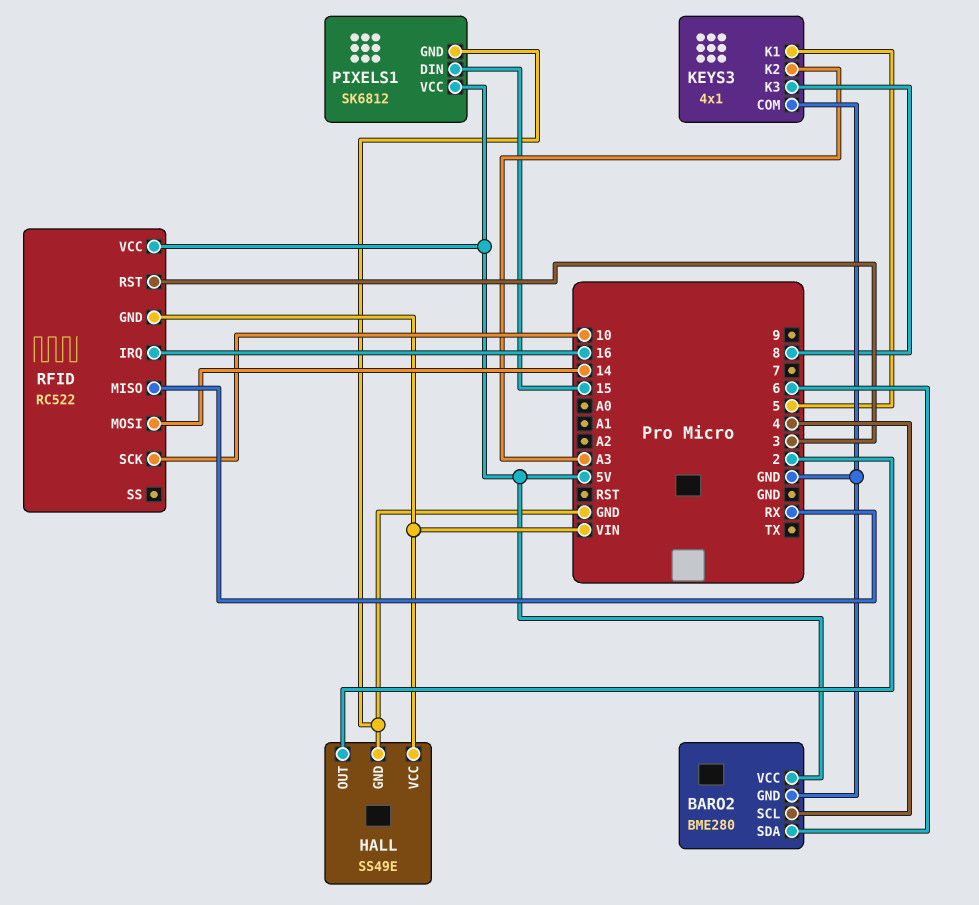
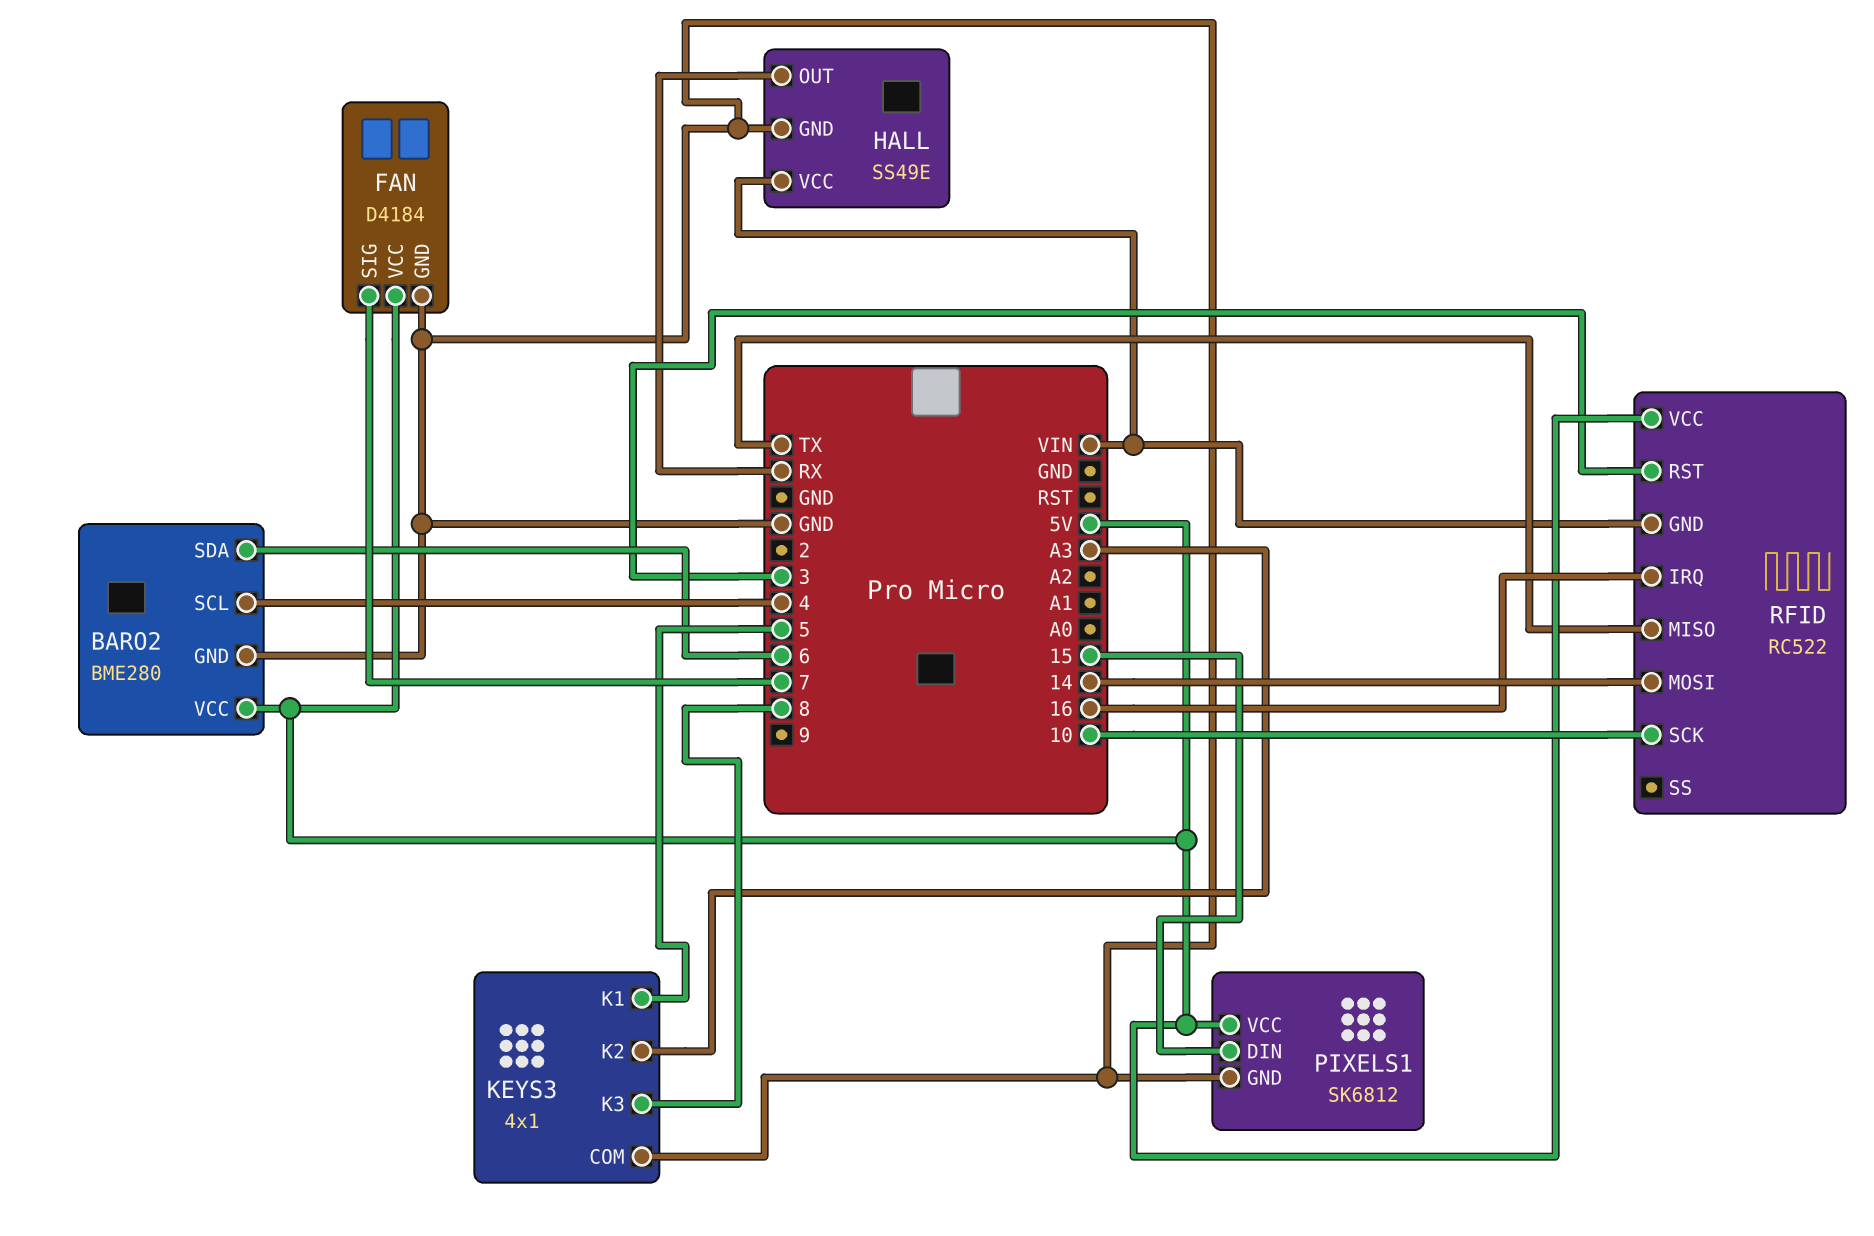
FAN: none -> D4184
FAN pin GND: none -> GND
FAN pin SIG: none -> 7
FAN pin VCC: none -> 5V
HALL pin OUT: 2 -> RX
RFID pin MISO: RX -> TX

